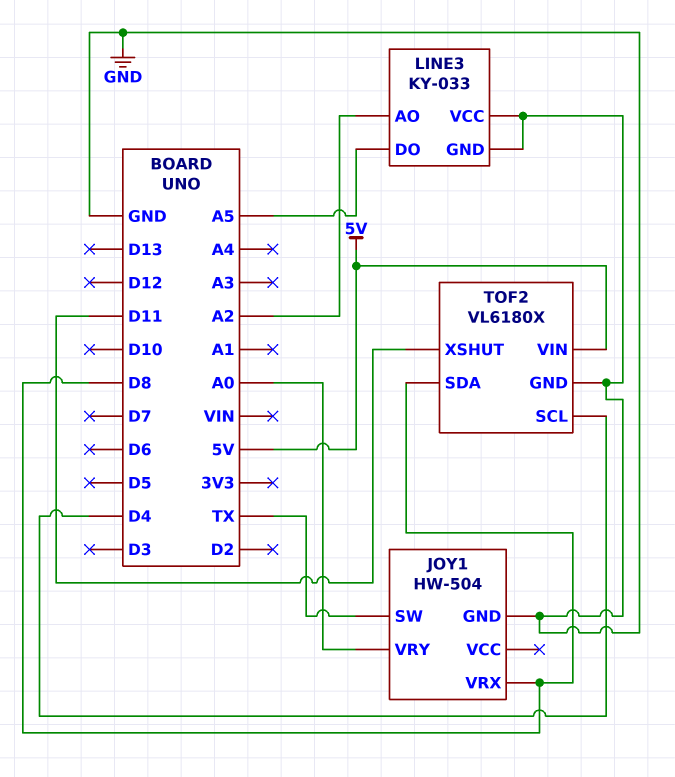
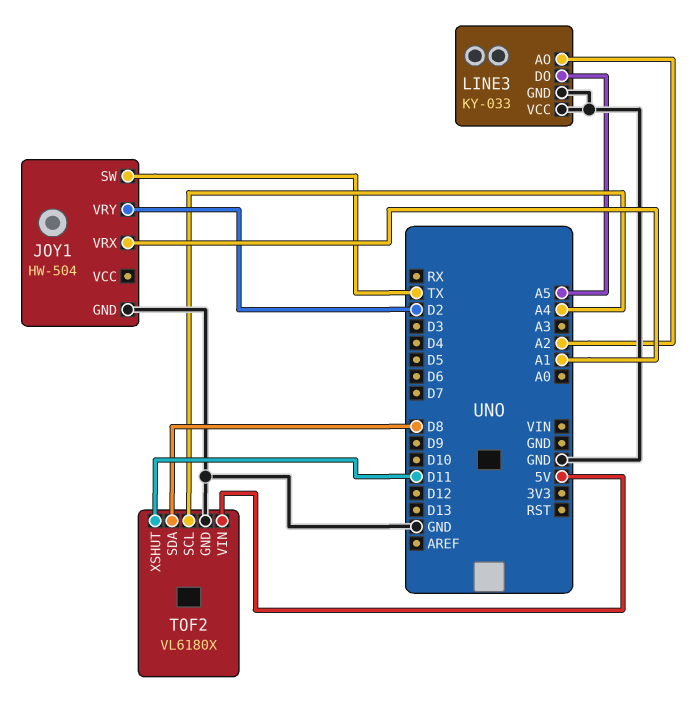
JOY1 pin VRX: D8 -> A1
JOY1 pin VRY: A0 -> D2
TOF2 pin SCL: D4 -> A4

